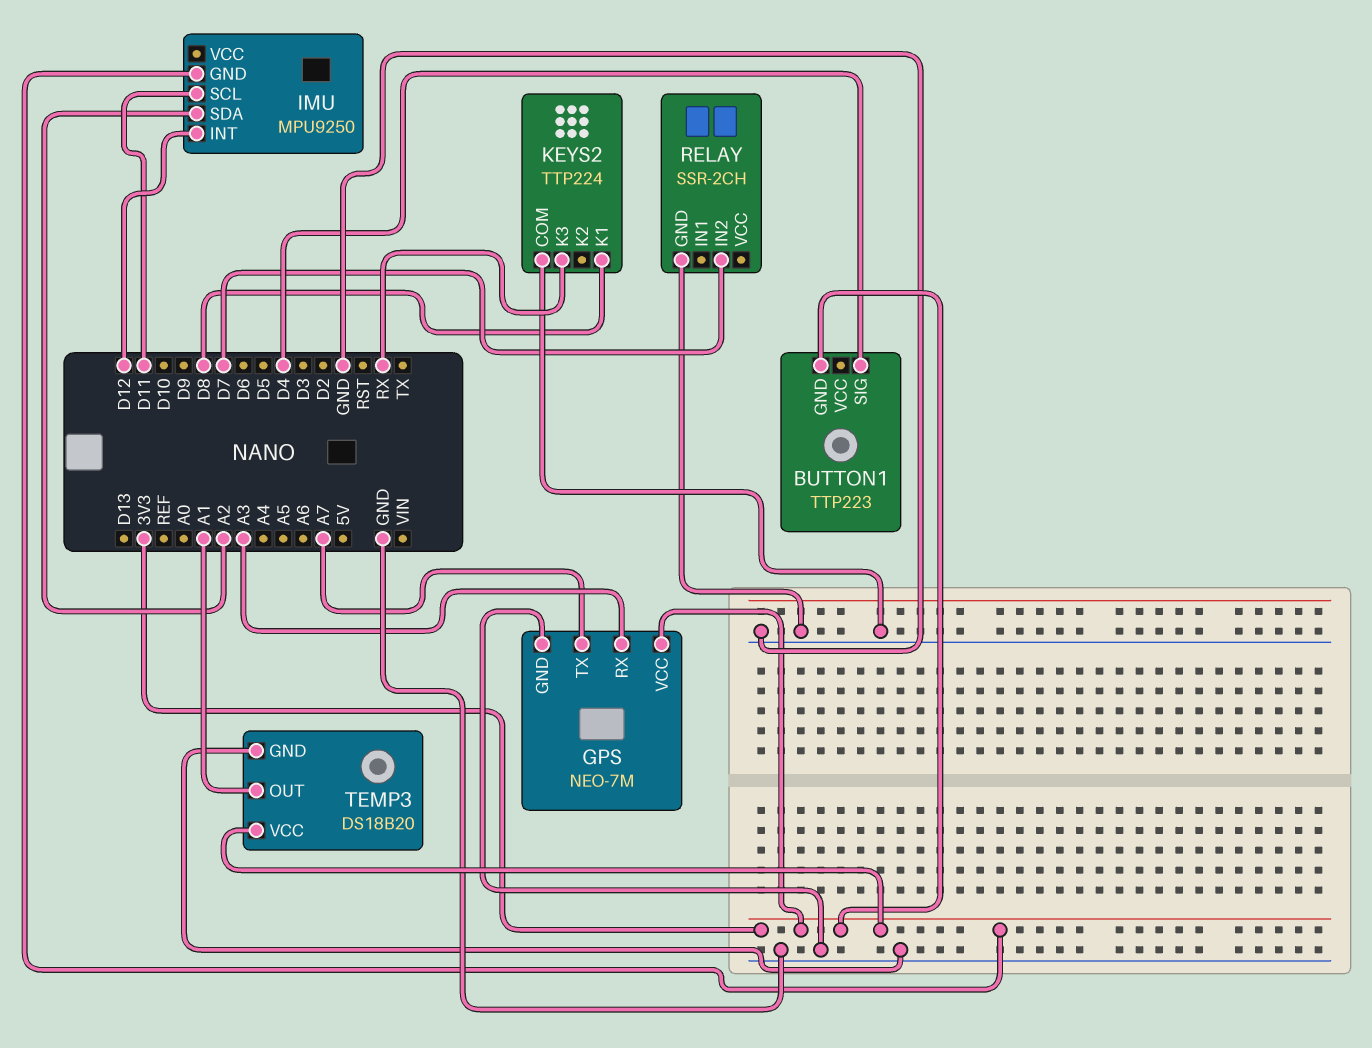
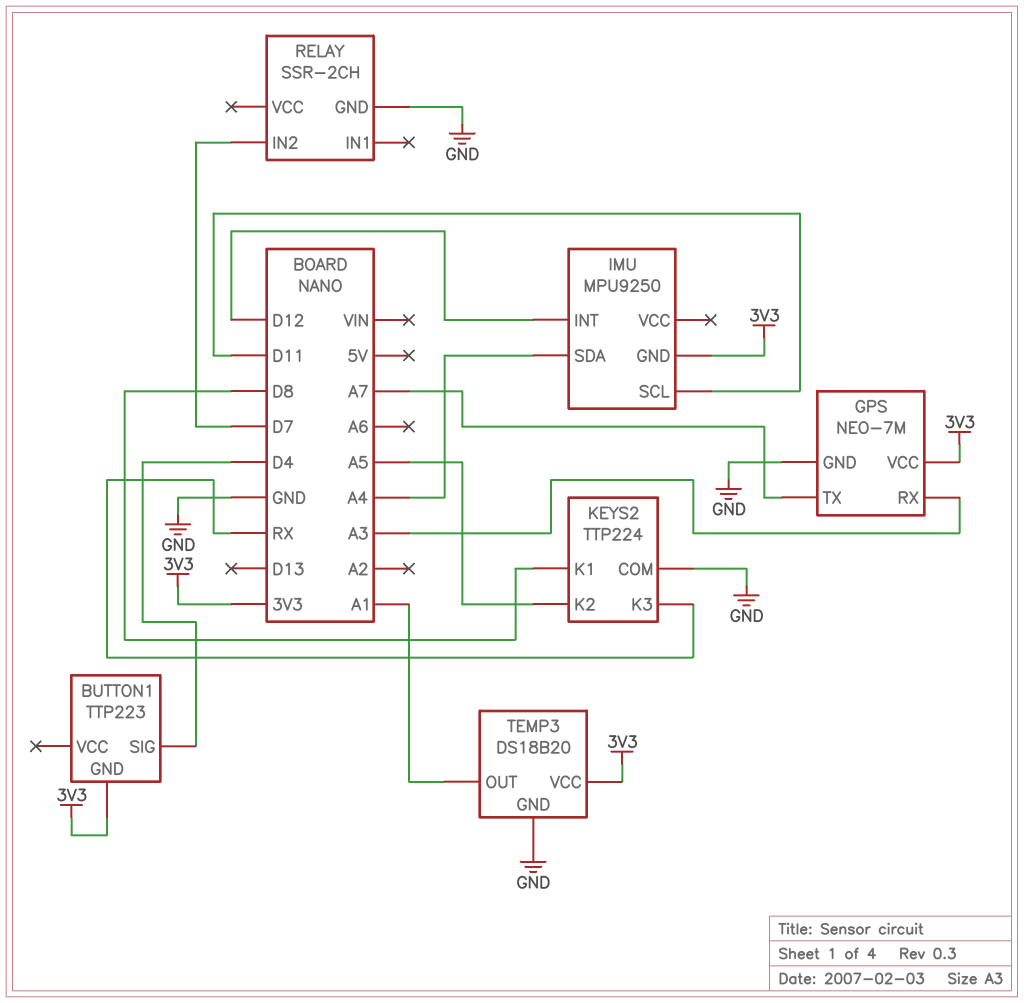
IMU pin SDA: A2 -> A4
KEYS2 pin K2: none -> A5

